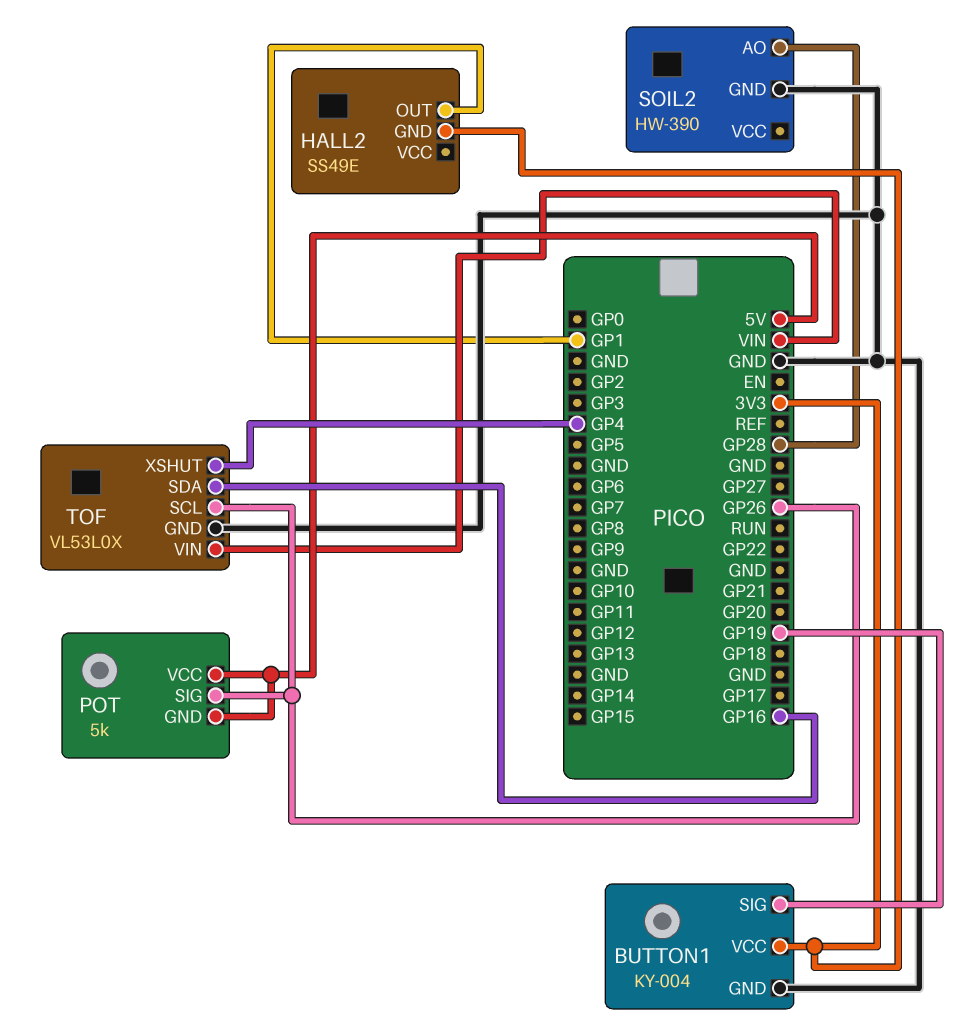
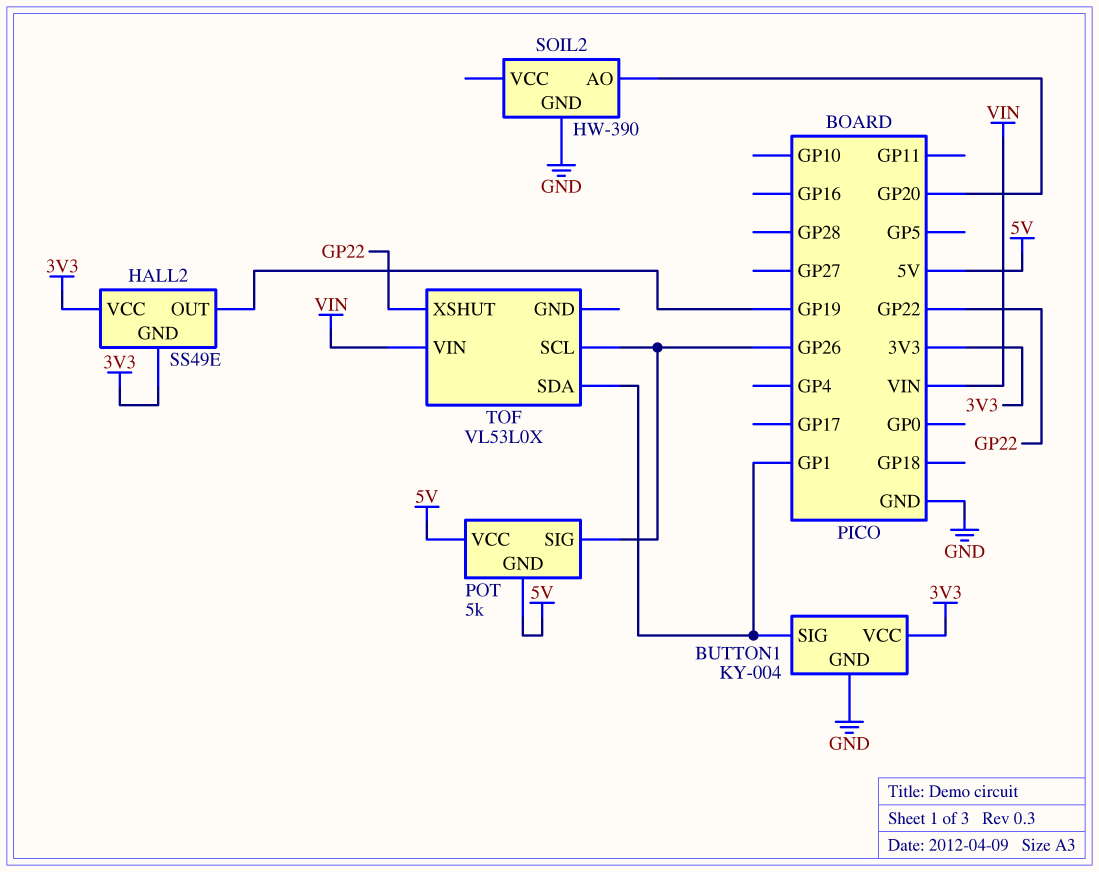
BUTTON1 pin SIG: GP19 -> GP1
HALL2 pin OUT: GP1 -> GP19
HALL2 pin VCC: none -> 3V3
SOIL2 pin AO: GP28 -> GP20
TOF pin GND: GND -> none
TOF pin SDA: GP16 -> GP1
TOF pin XSHUT: GP4 -> GP22

